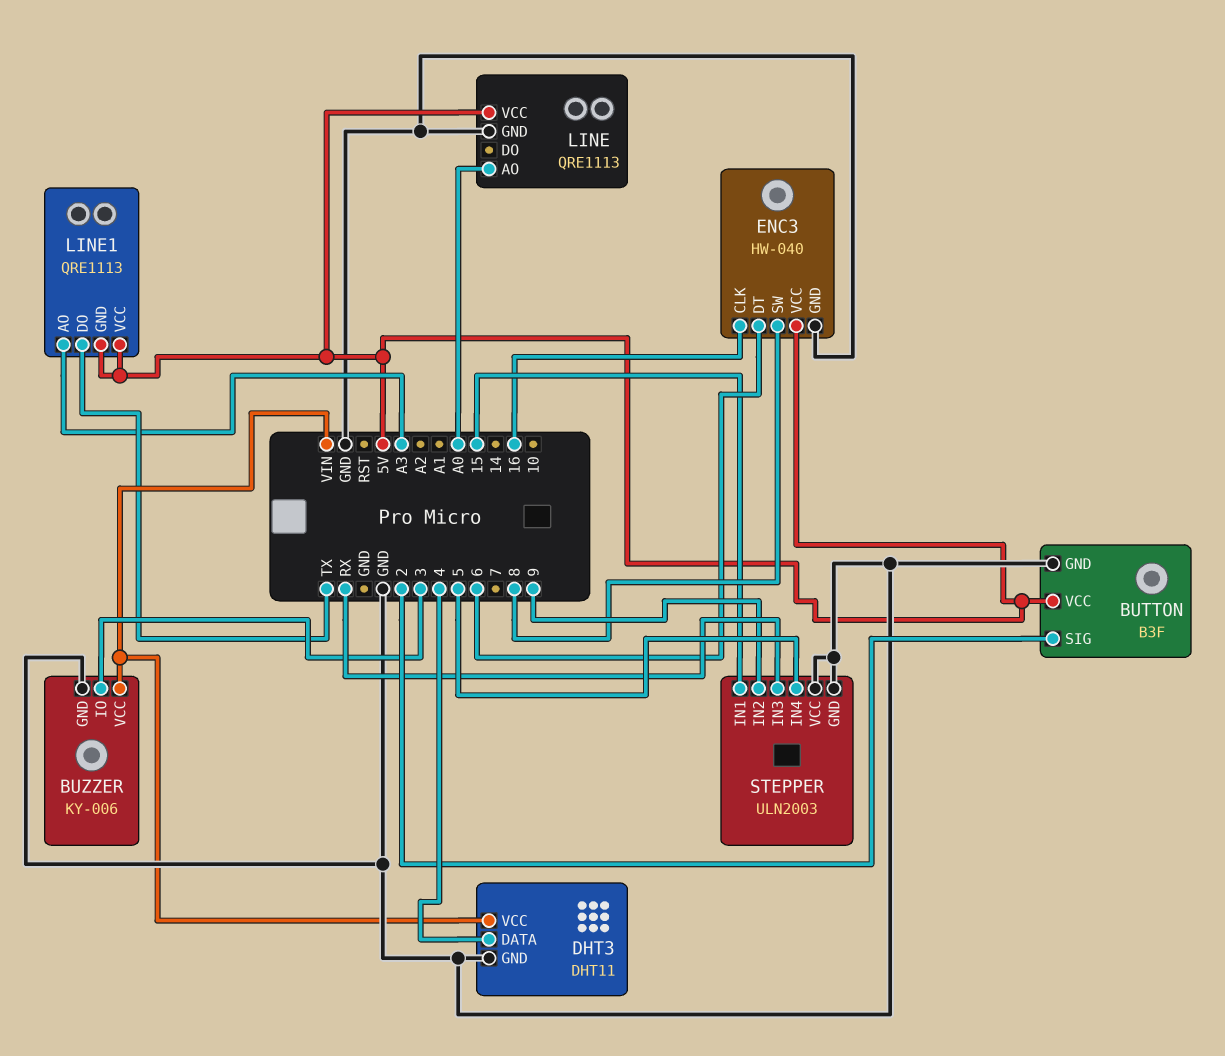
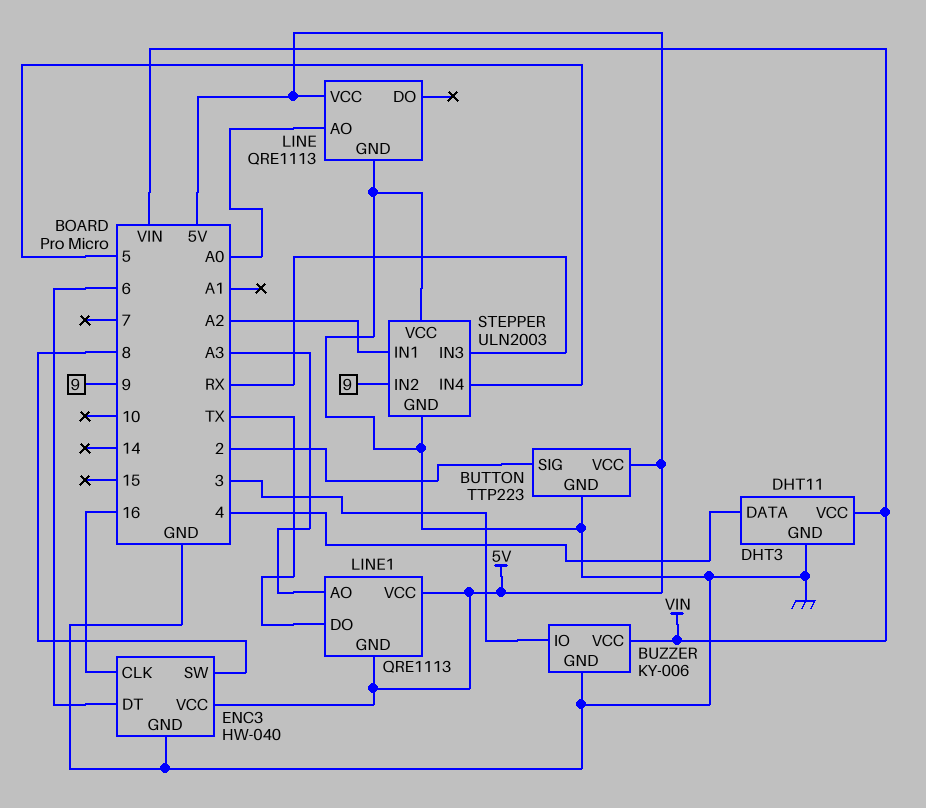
BUTTON: B3F -> TTP223
STEPPER pin IN1: 15 -> A2

